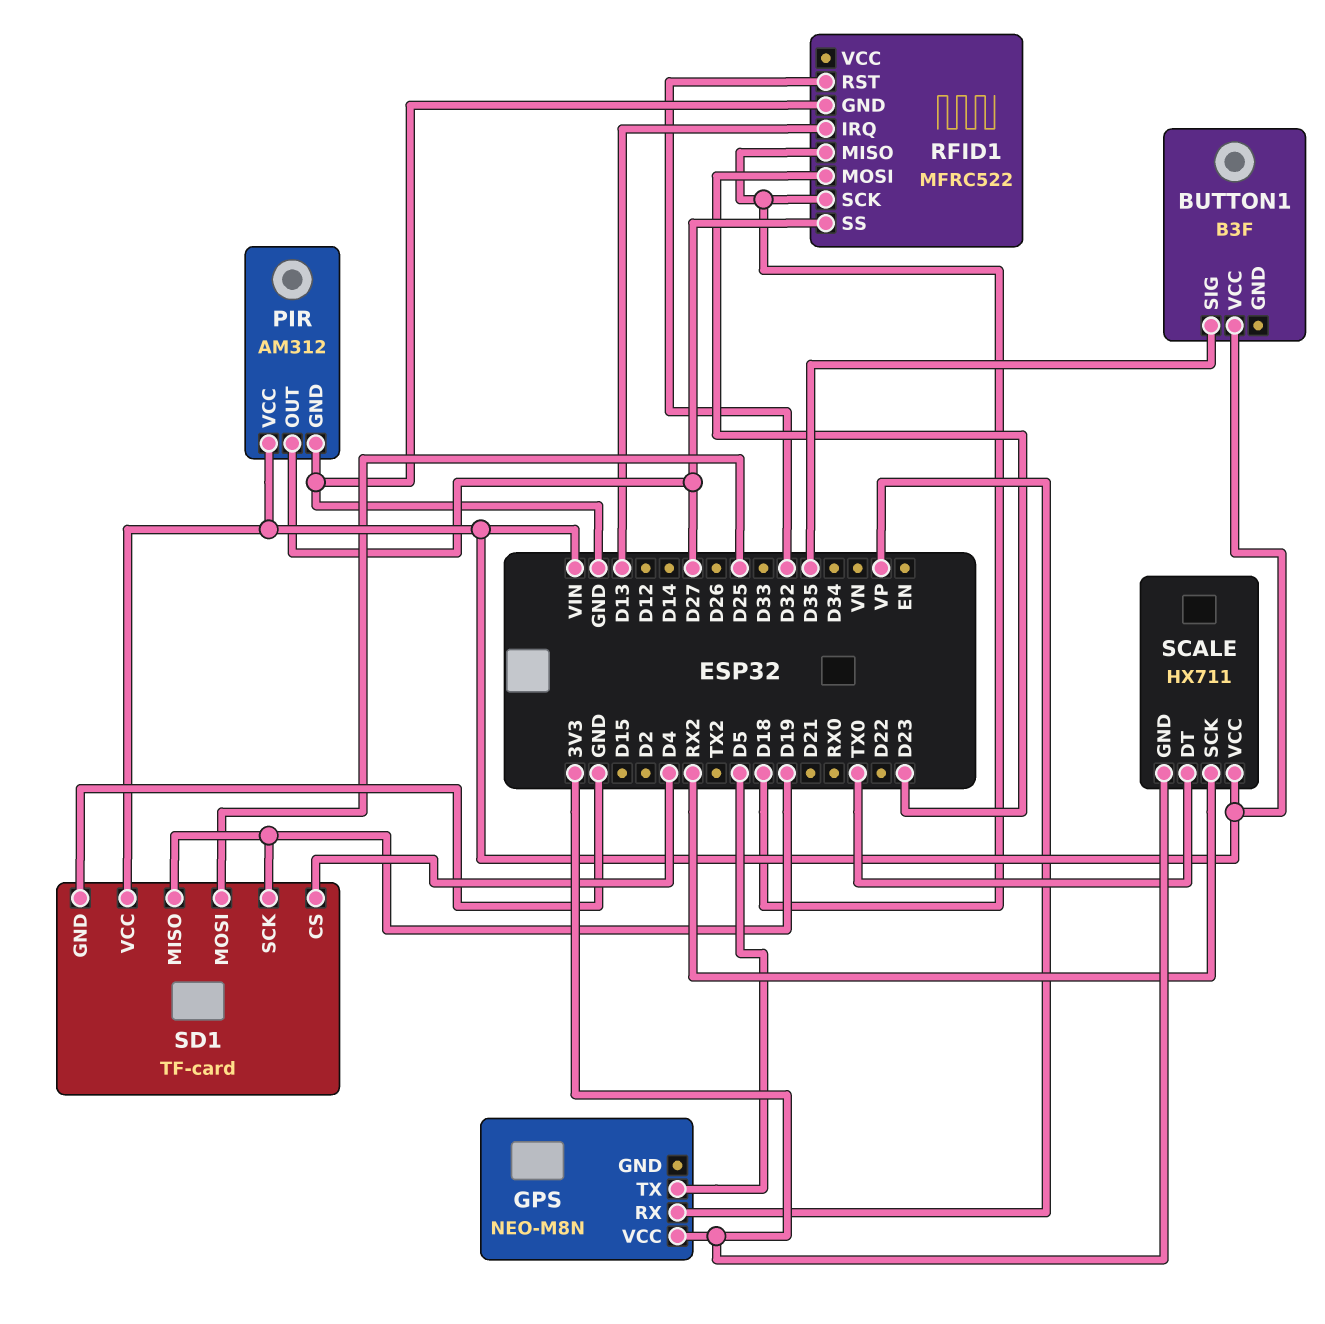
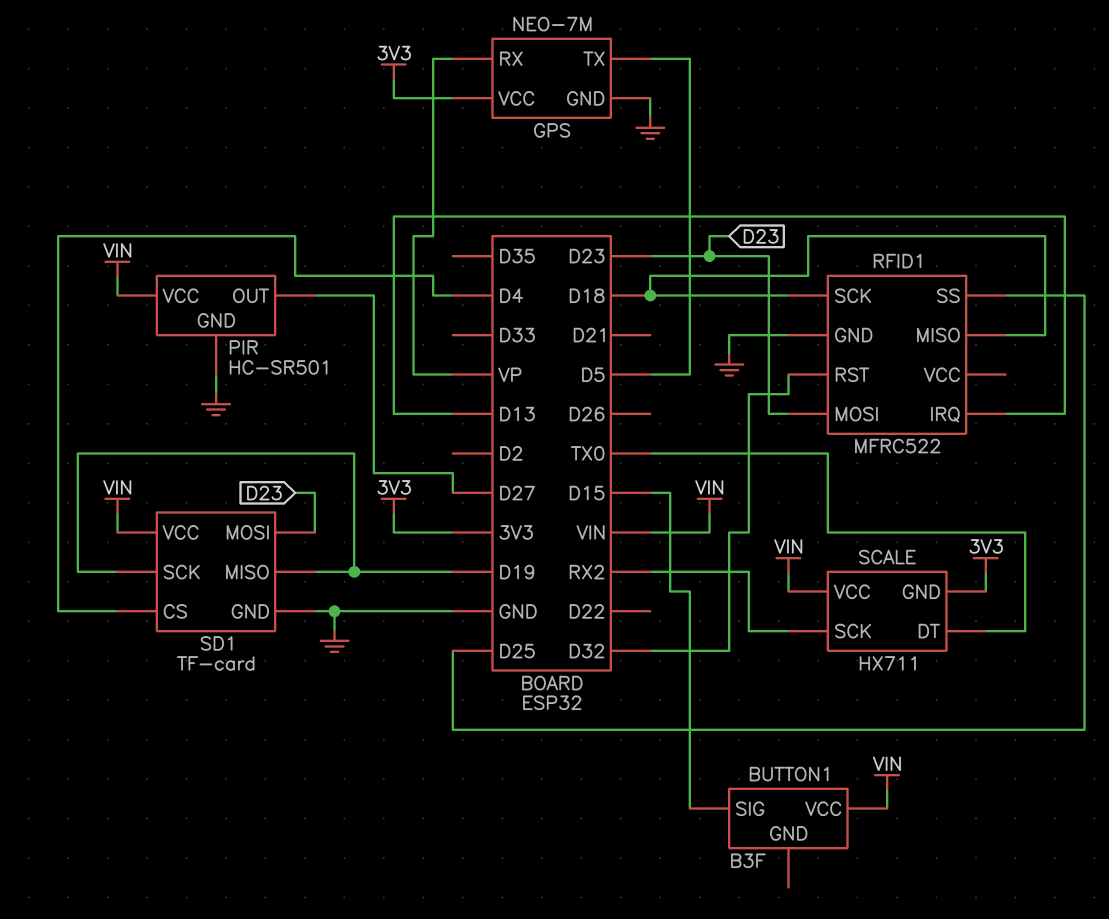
BUTTON1 pin SIG: D35 -> D15
GPS: NEO-M8N -> NEO-7M
GPS pin GND: none -> GND
PIR: AM312 -> HC-SR501
RFID1 pin SS: D27 -> D25
SD1 pin MOSI: D25 -> D23

